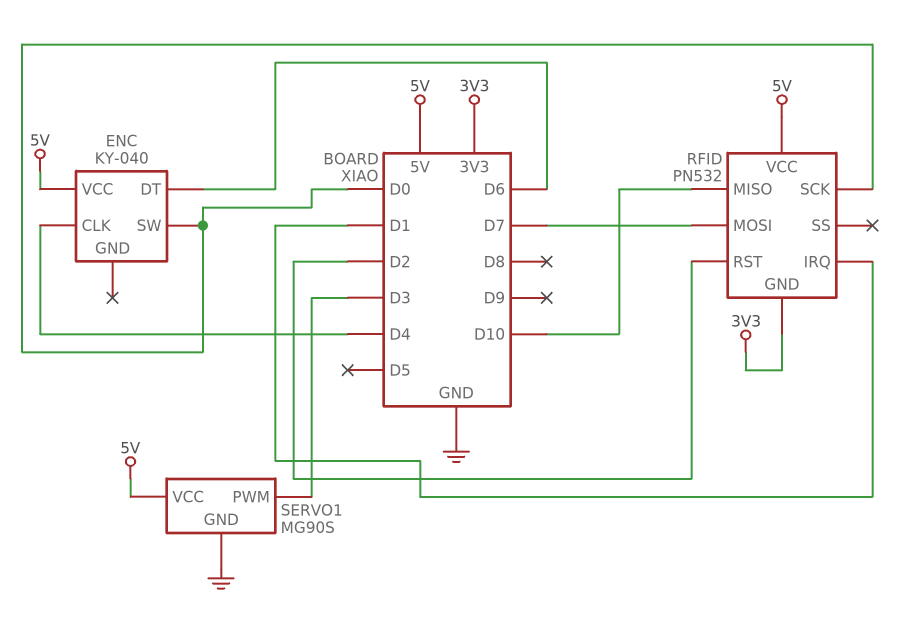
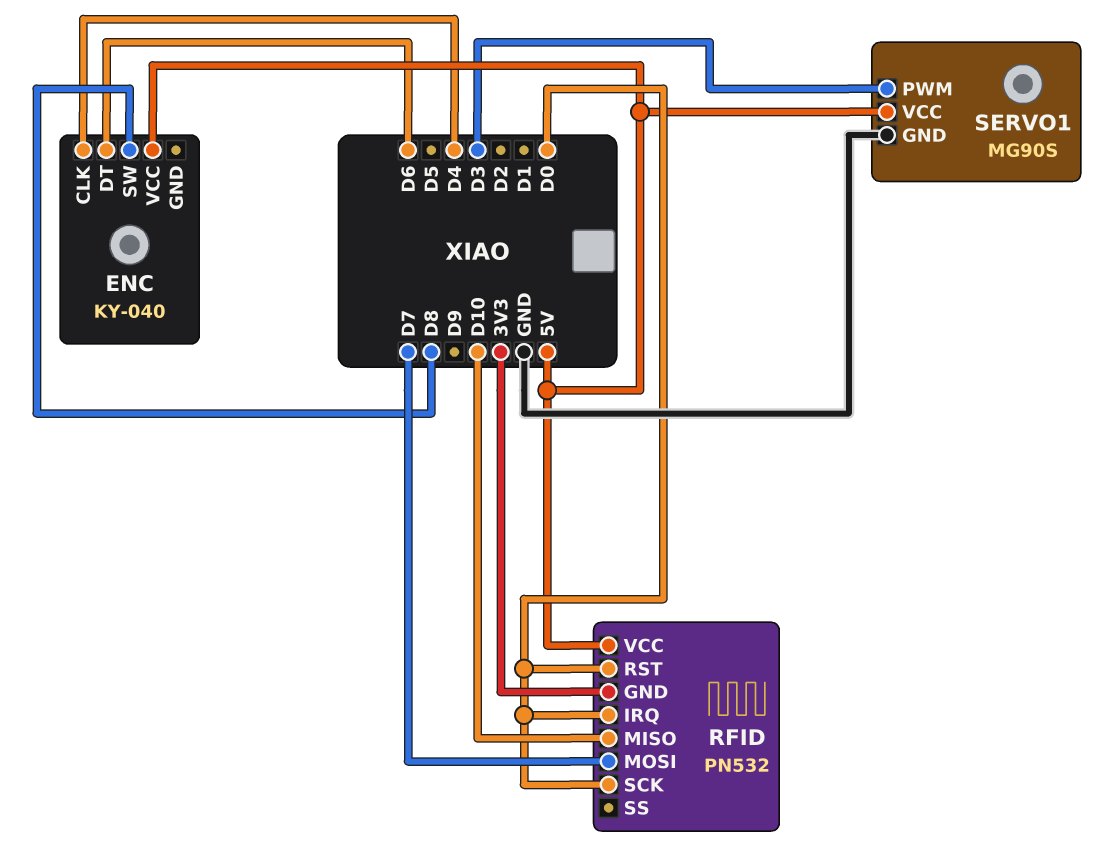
ENC pin SW: D0 -> D8
RFID pin IRQ: D1 -> D0
RFID pin RST: D2 -> D0

